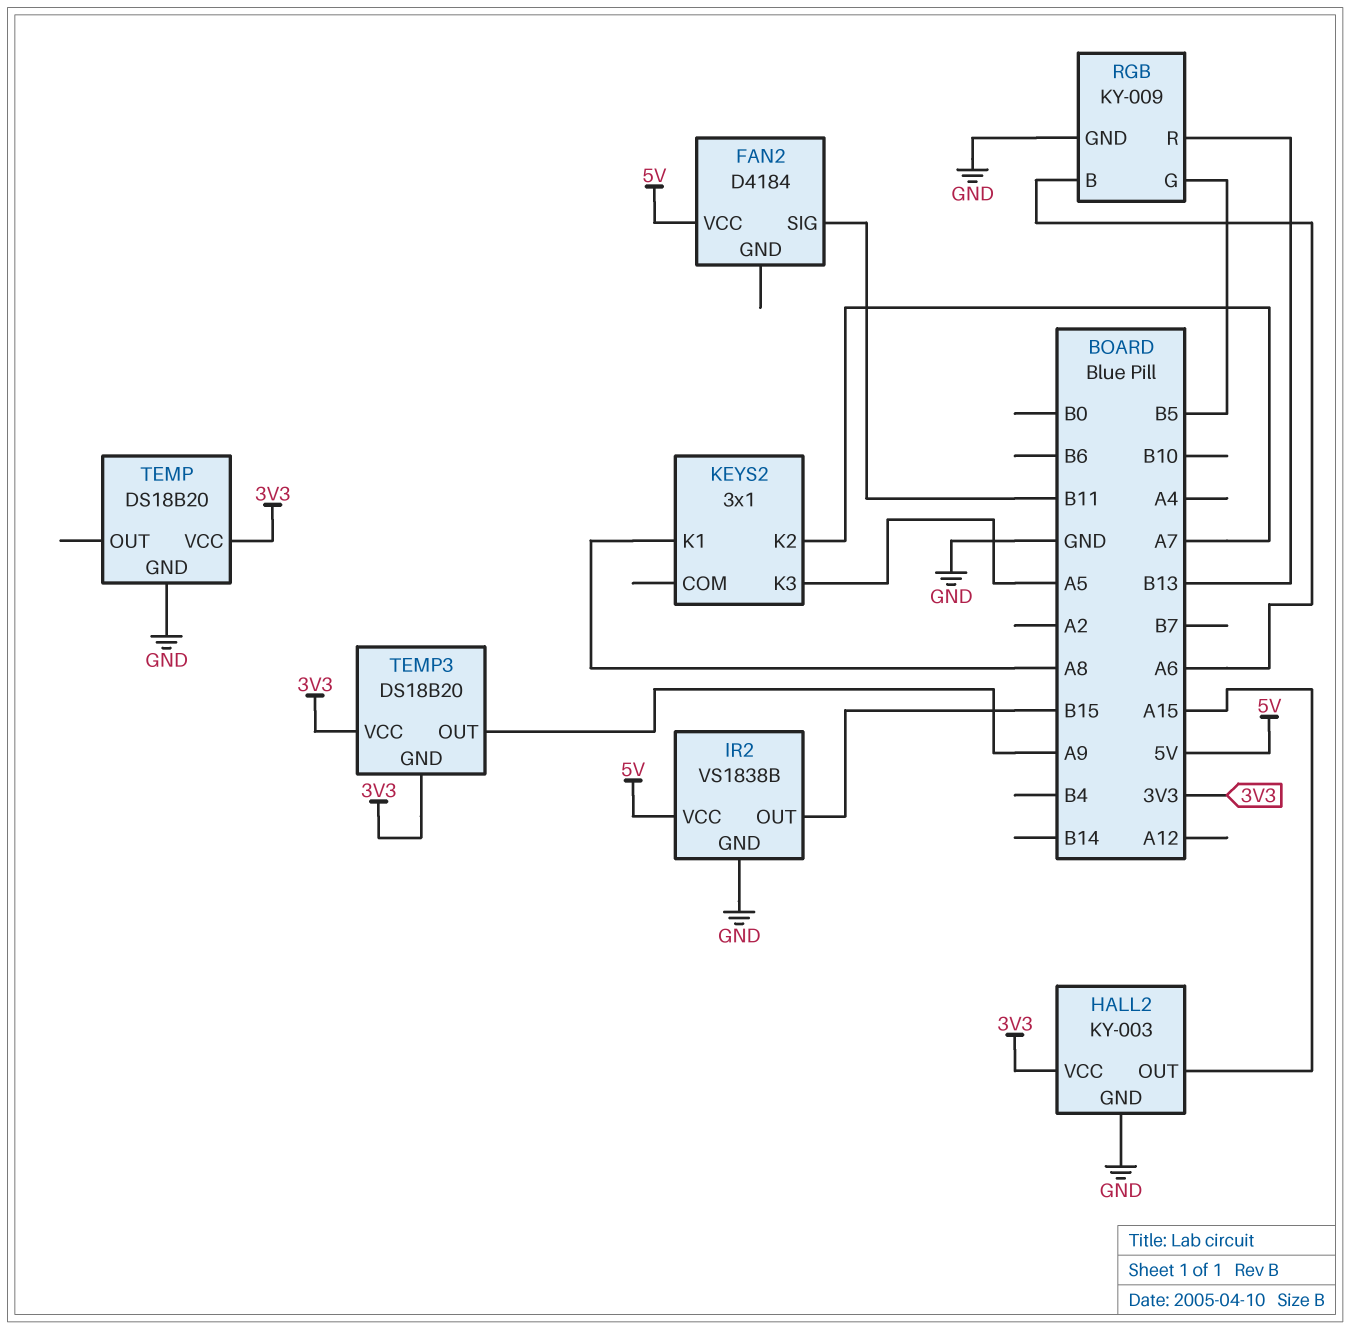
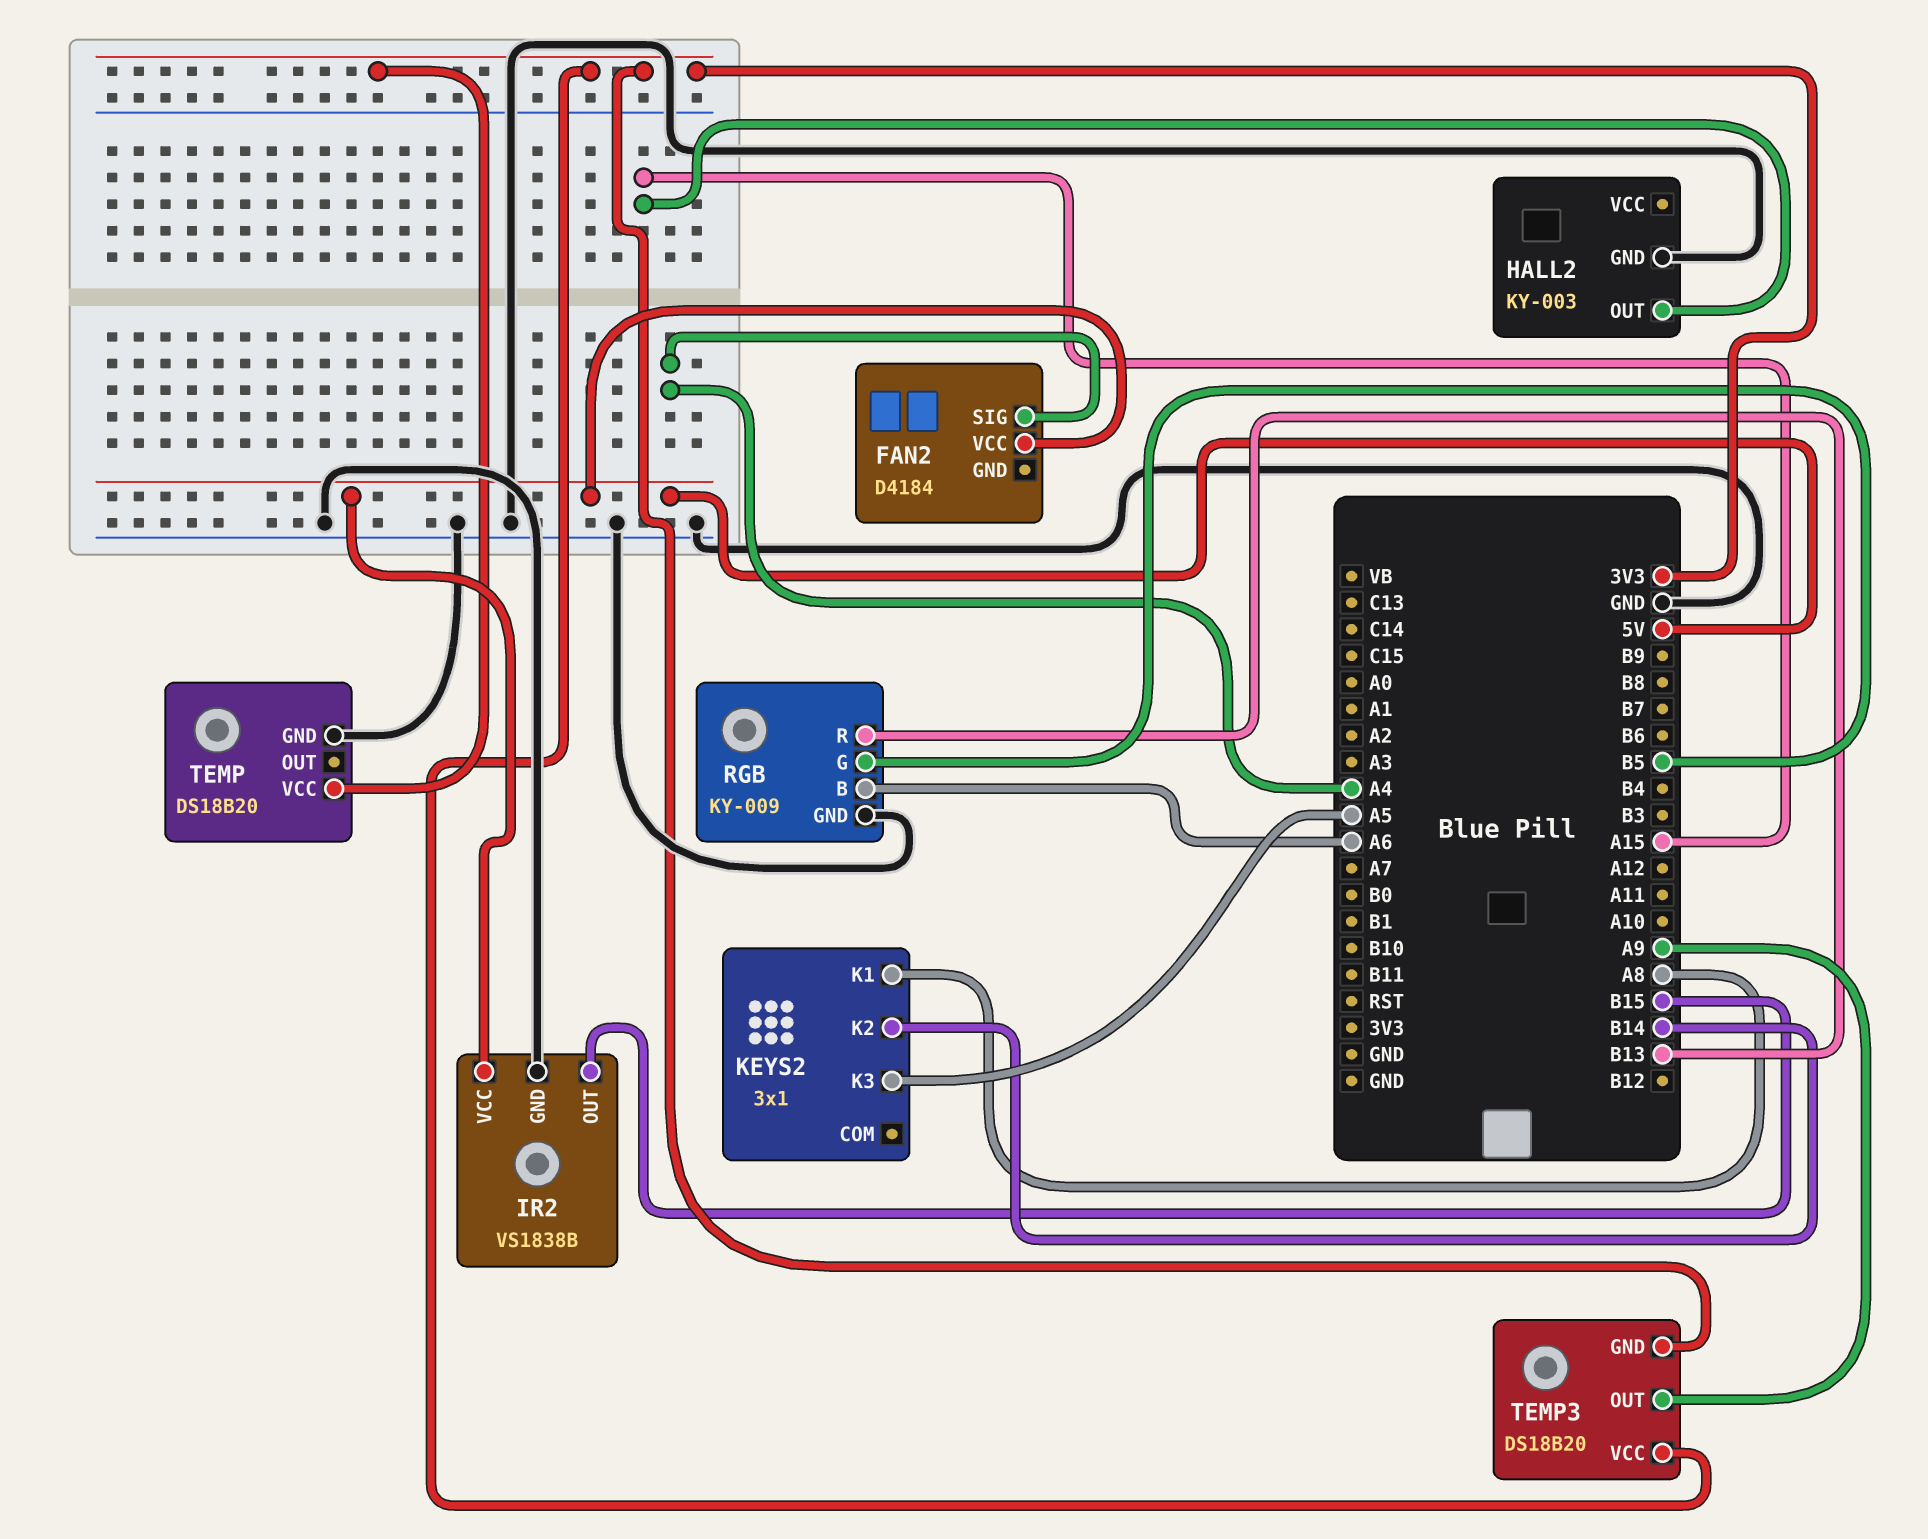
FAN2 pin SIG: B11 -> A4
HALL2 pin VCC: 3V3 -> none
KEYS2 pin K2: A7 -> B14

